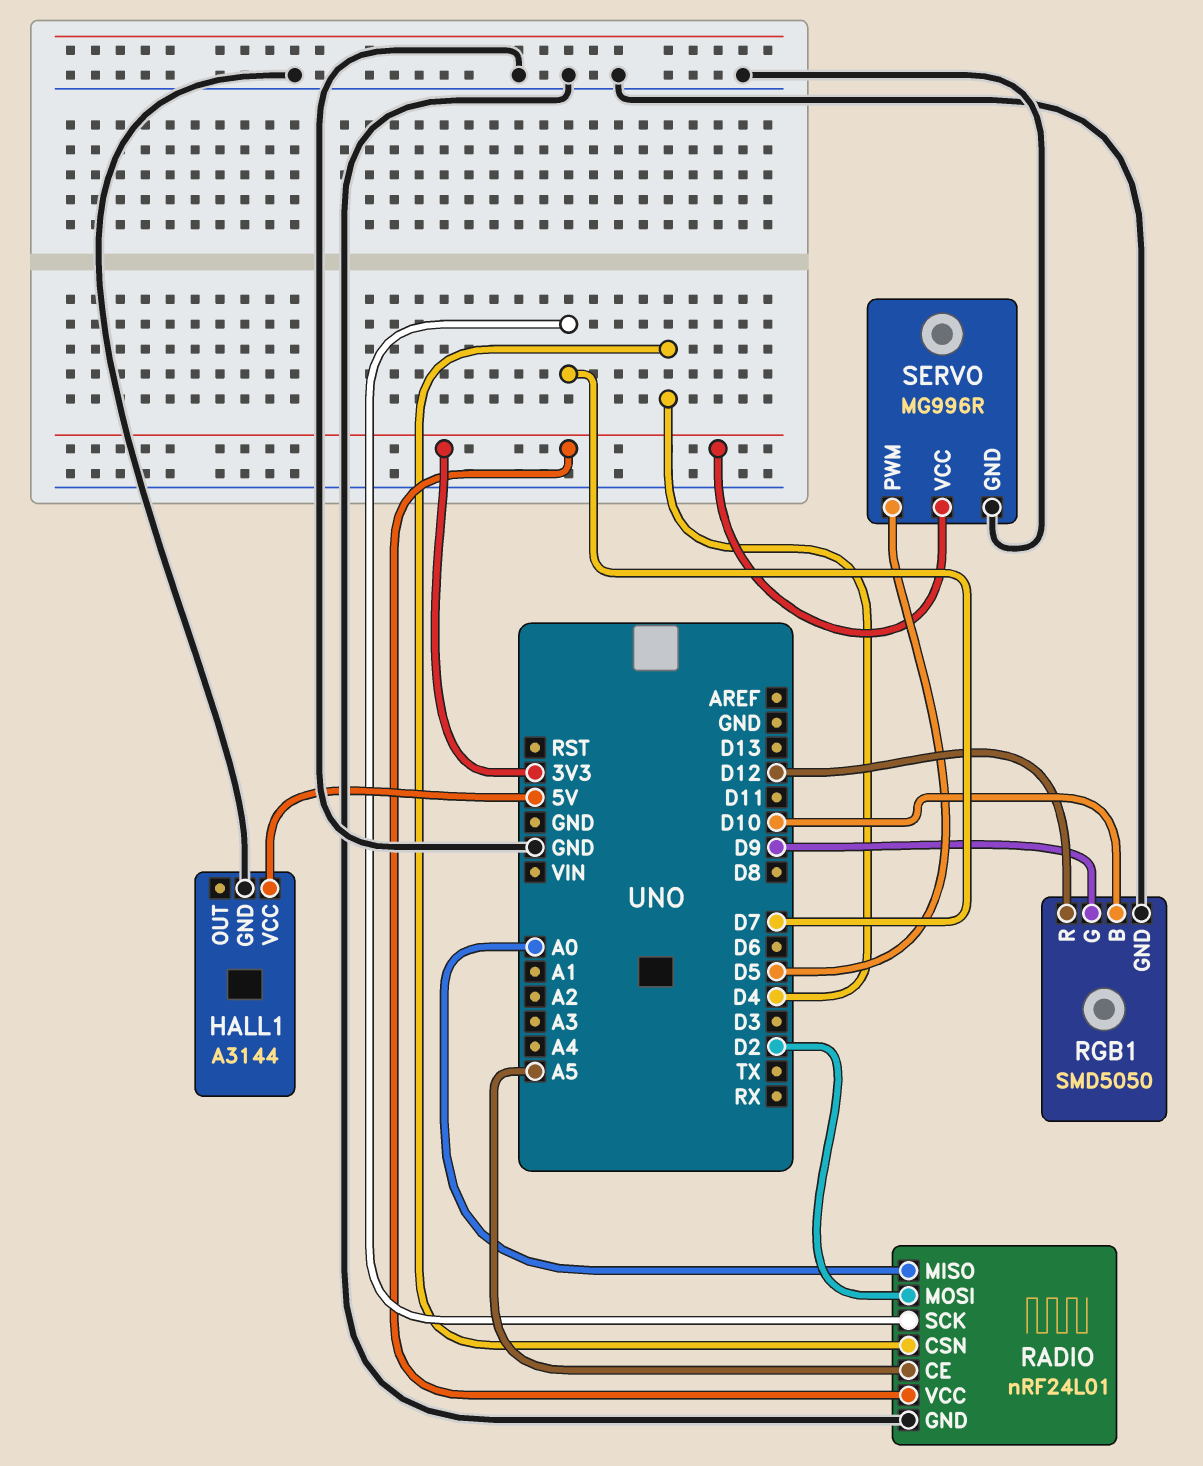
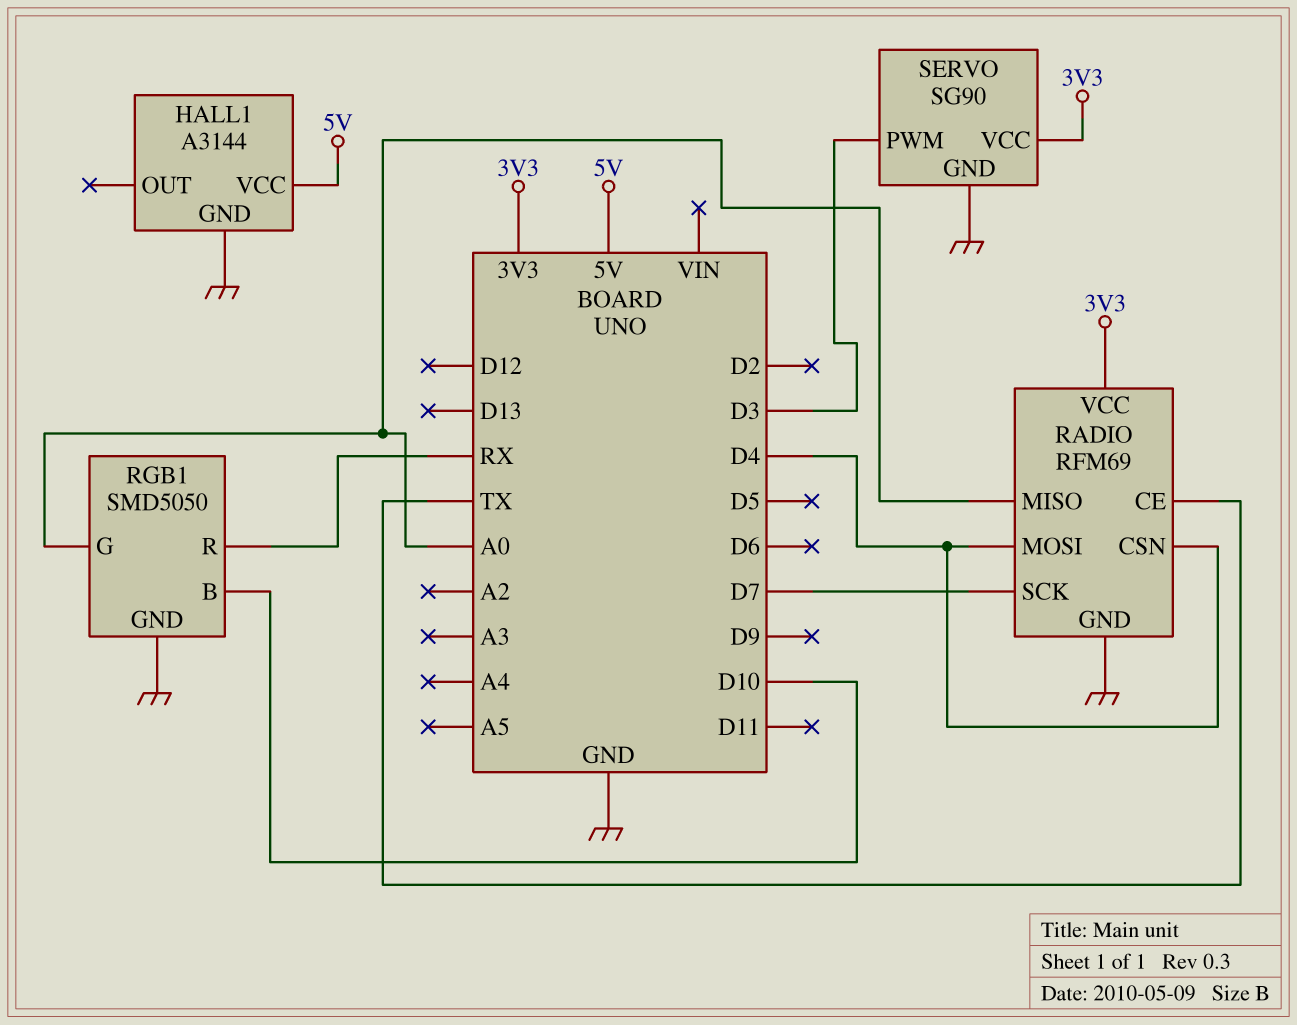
RADIO: nRF24L01 -> RFM69
RADIO pin CE: A5 -> TX
RADIO pin MOSI: D2 -> D4
RGB1 pin G: D9 -> A0
RGB1 pin R: D12 -> RX
SERVO: MG996R -> SG90
SERVO pin PWM: D5 -> D3

